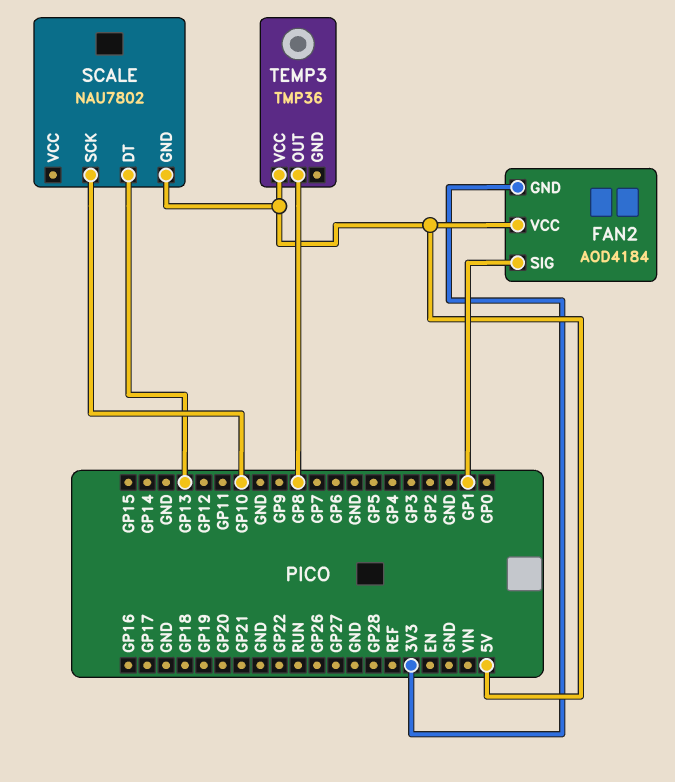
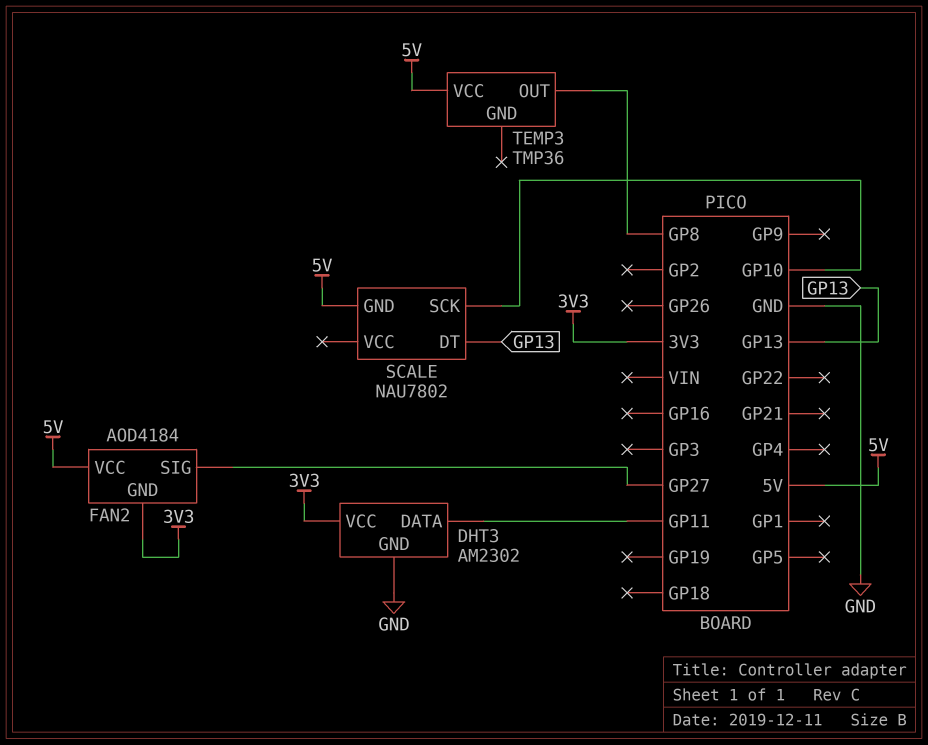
DHT3: none -> AM2302
DHT3 pin DATA: none -> GP11
DHT3 pin GND: none -> GND
DHT3 pin VCC: none -> 3V3
FAN2 pin SIG: GP1 -> GP27

